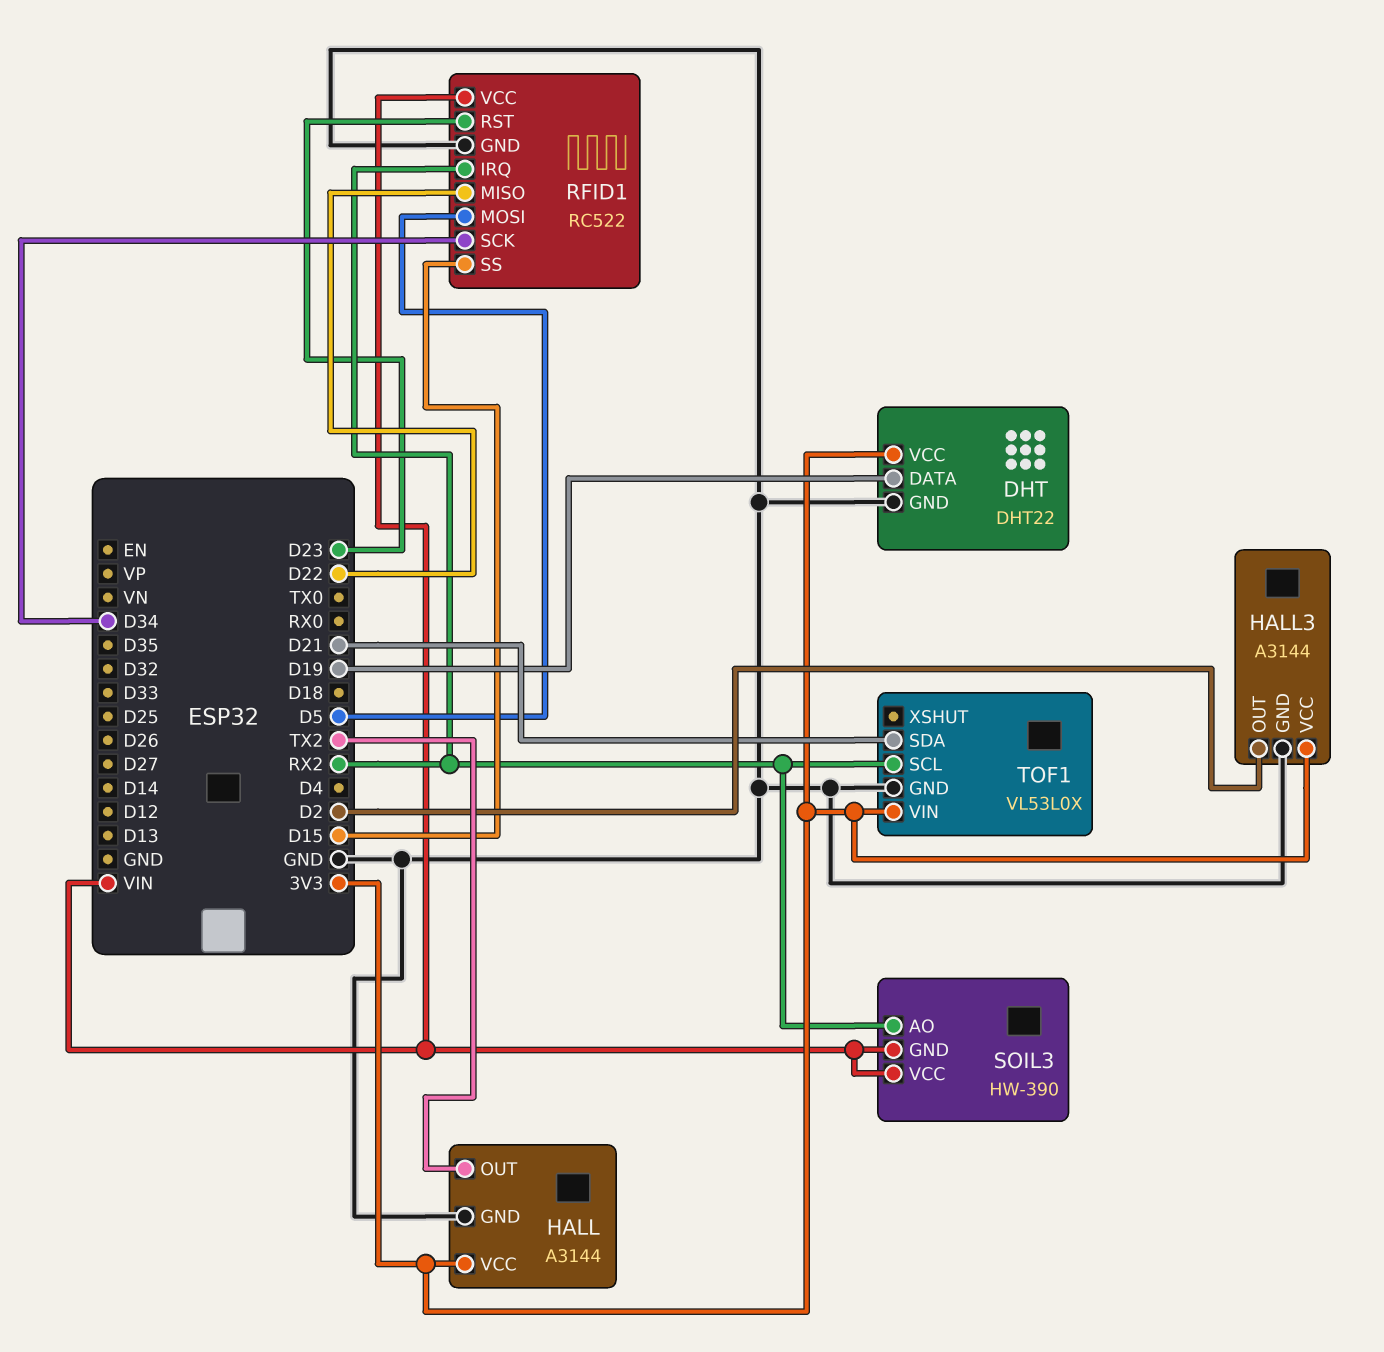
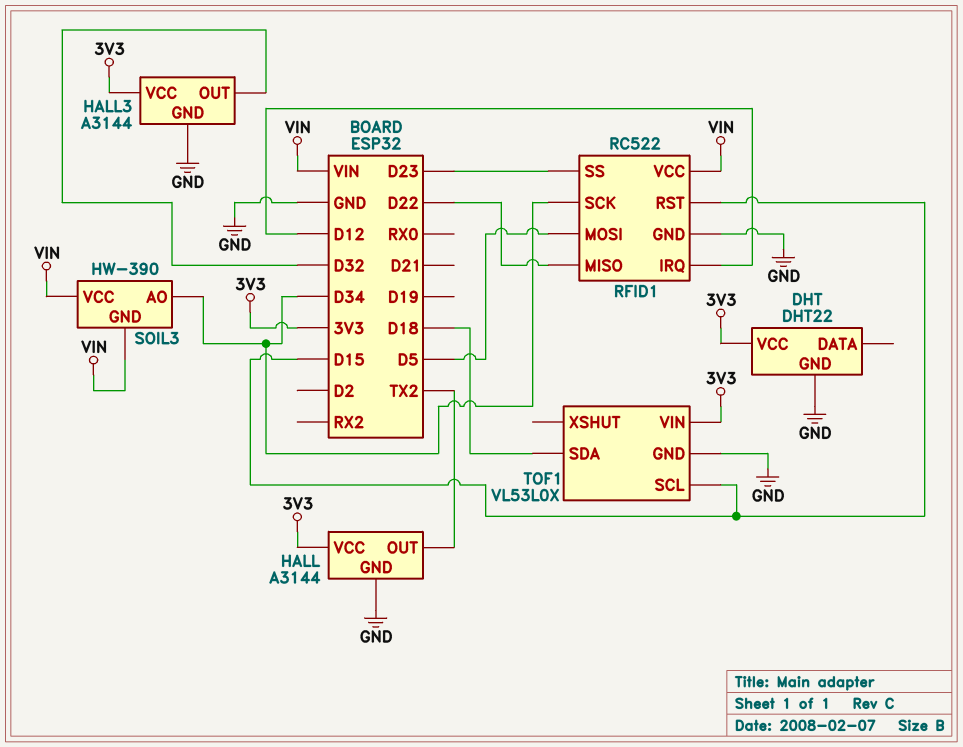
DHT pin DATA: D19 -> none
HALL3 pin OUT: D2 -> D32
RFID1 pin IRQ: RX2 -> D12
RFID1 pin RST: D23 -> D15
RFID1 pin SS: D15 -> D23
SOIL3 pin AO: RX2 -> D34
TOF1 pin SCL: RX2 -> D15
TOF1 pin SDA: D21 -> D18

